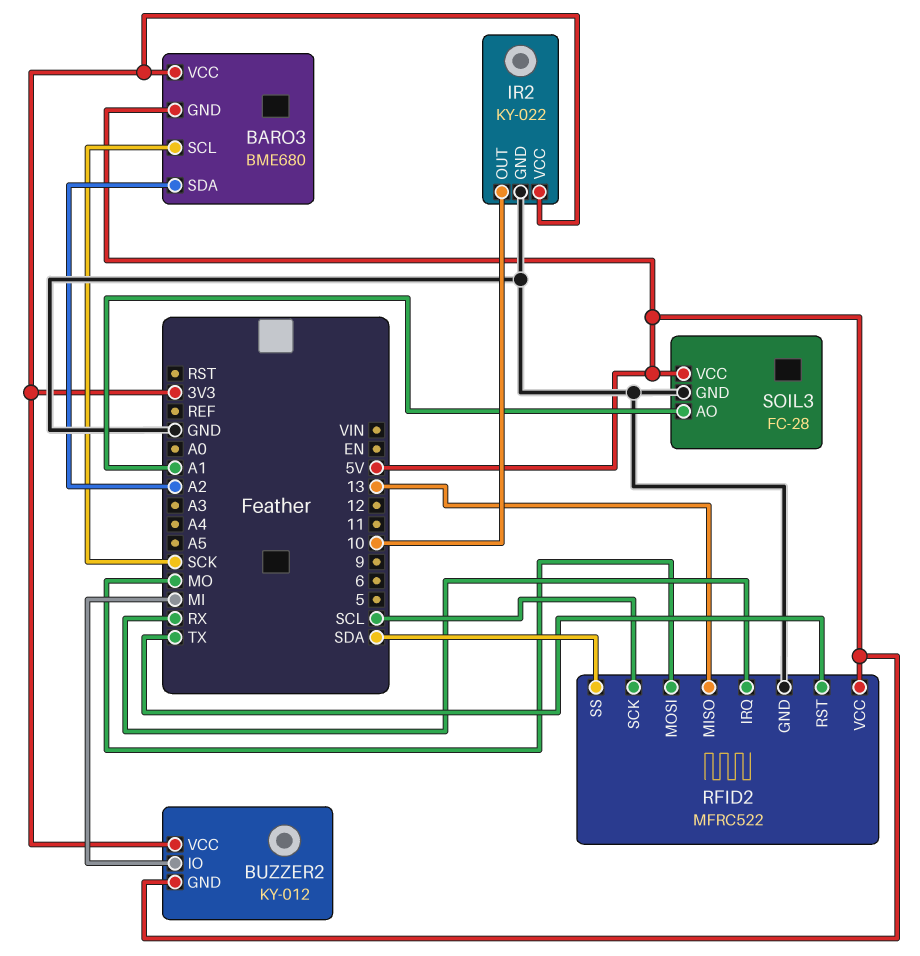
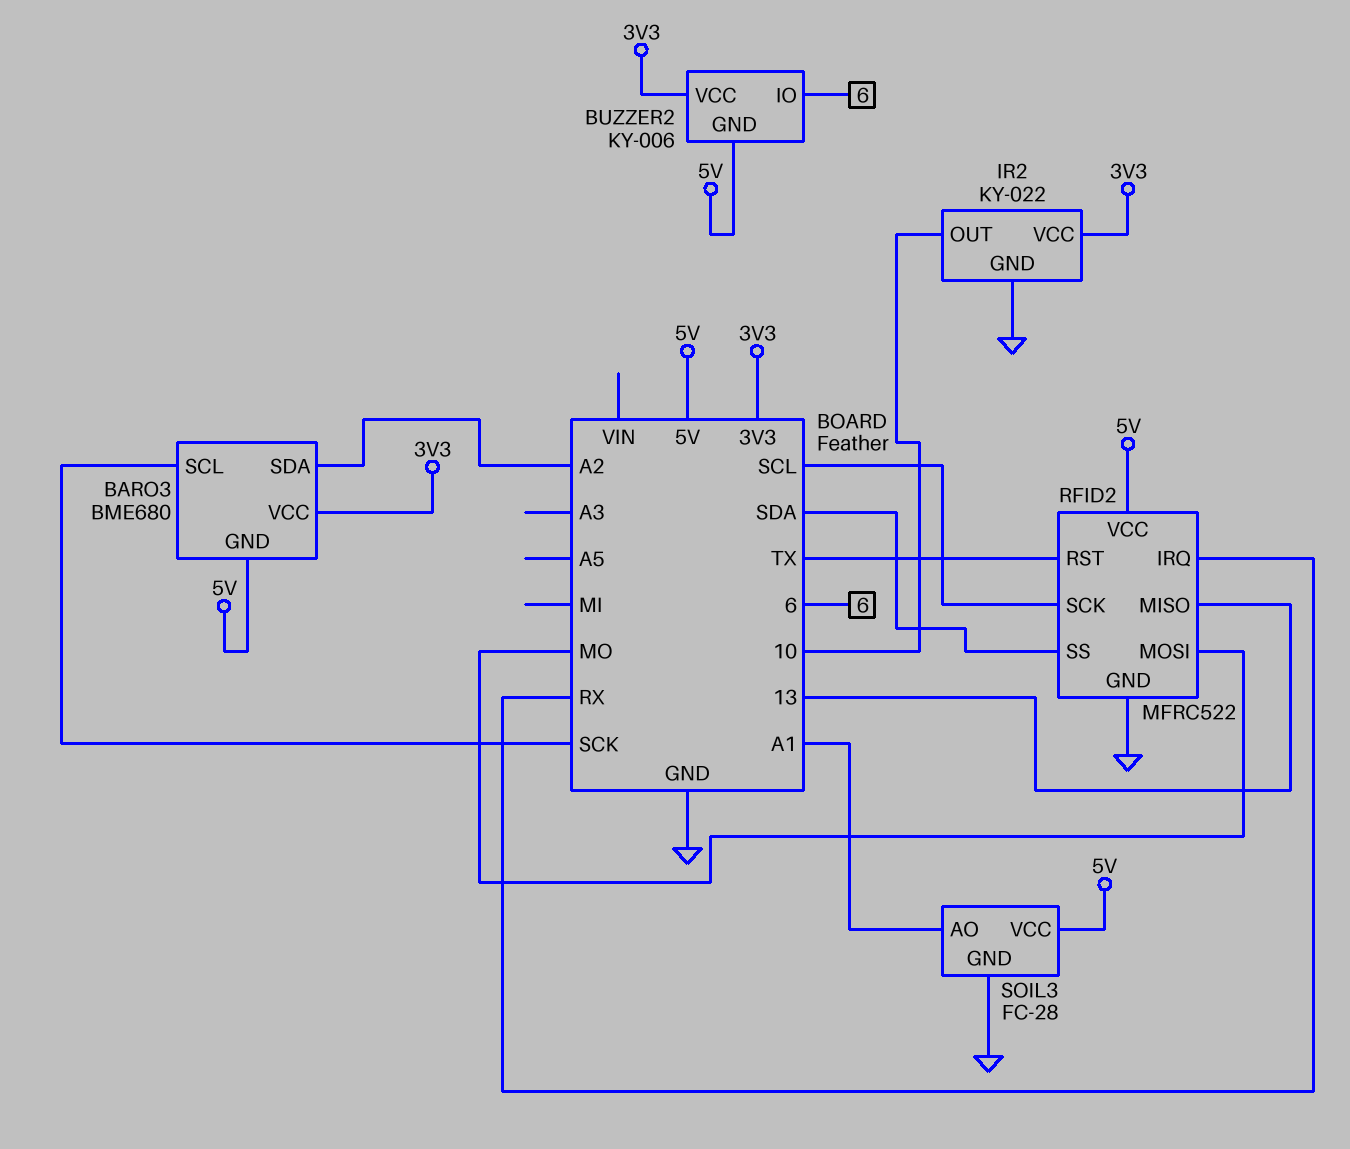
BUZZER2: KY-012 -> KY-006
BUZZER2 pin IO: MI -> 6

